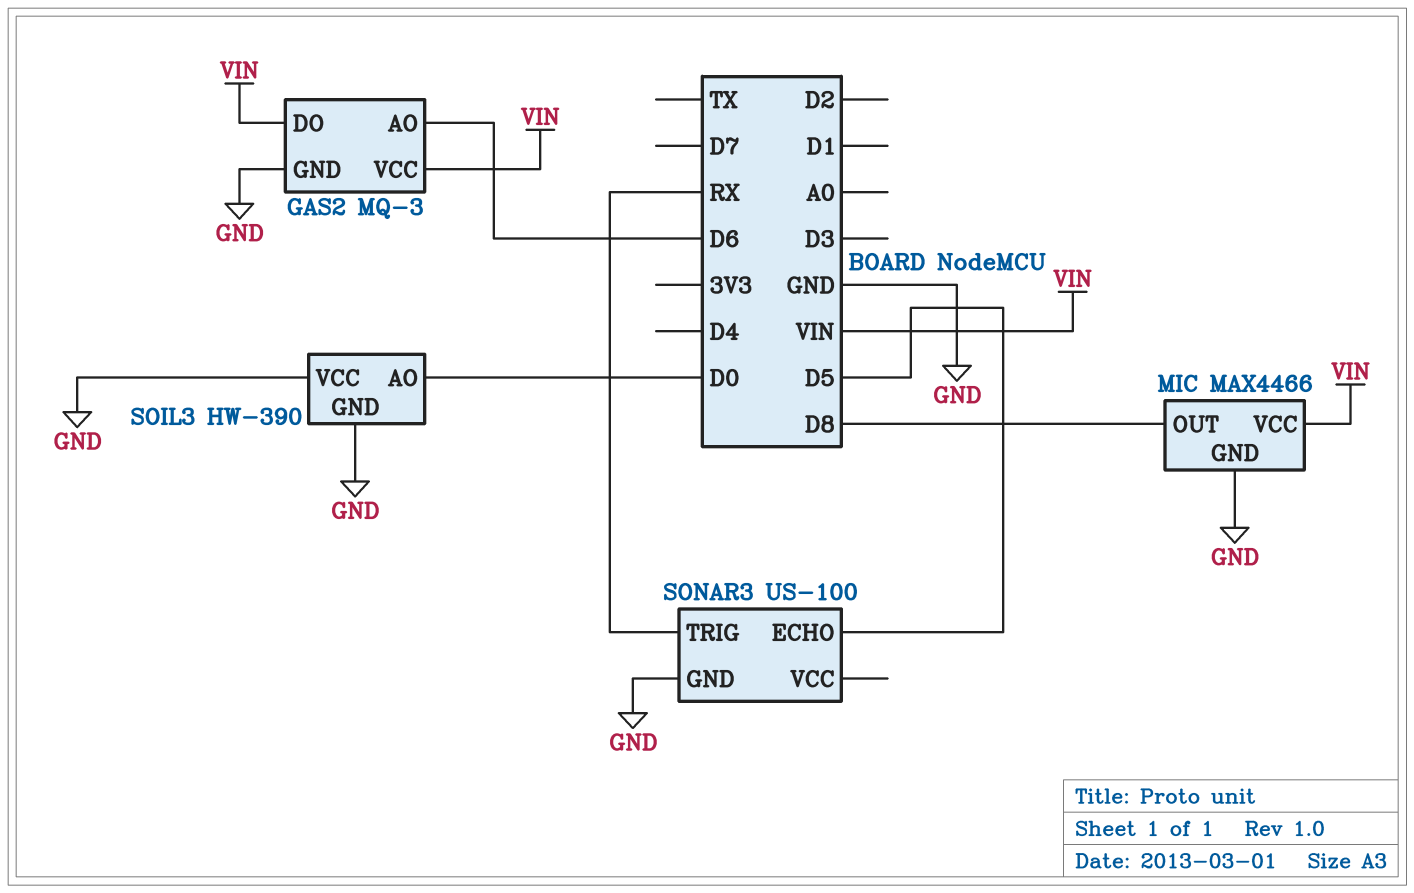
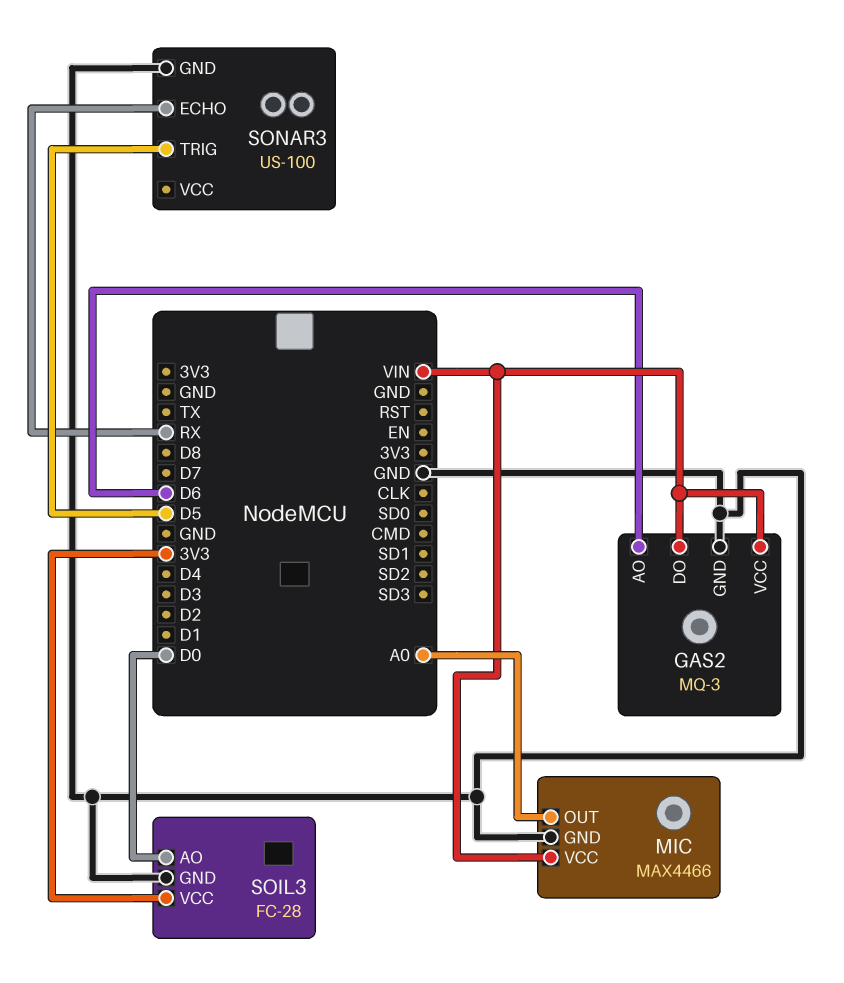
MIC pin OUT: D8 -> A0
SOIL3: HW-390 -> FC-28
SOIL3 pin VCC: GND -> 3V3
SONAR3 pin ECHO: D5 -> RX
SONAR3 pin TRIG: RX -> D5

